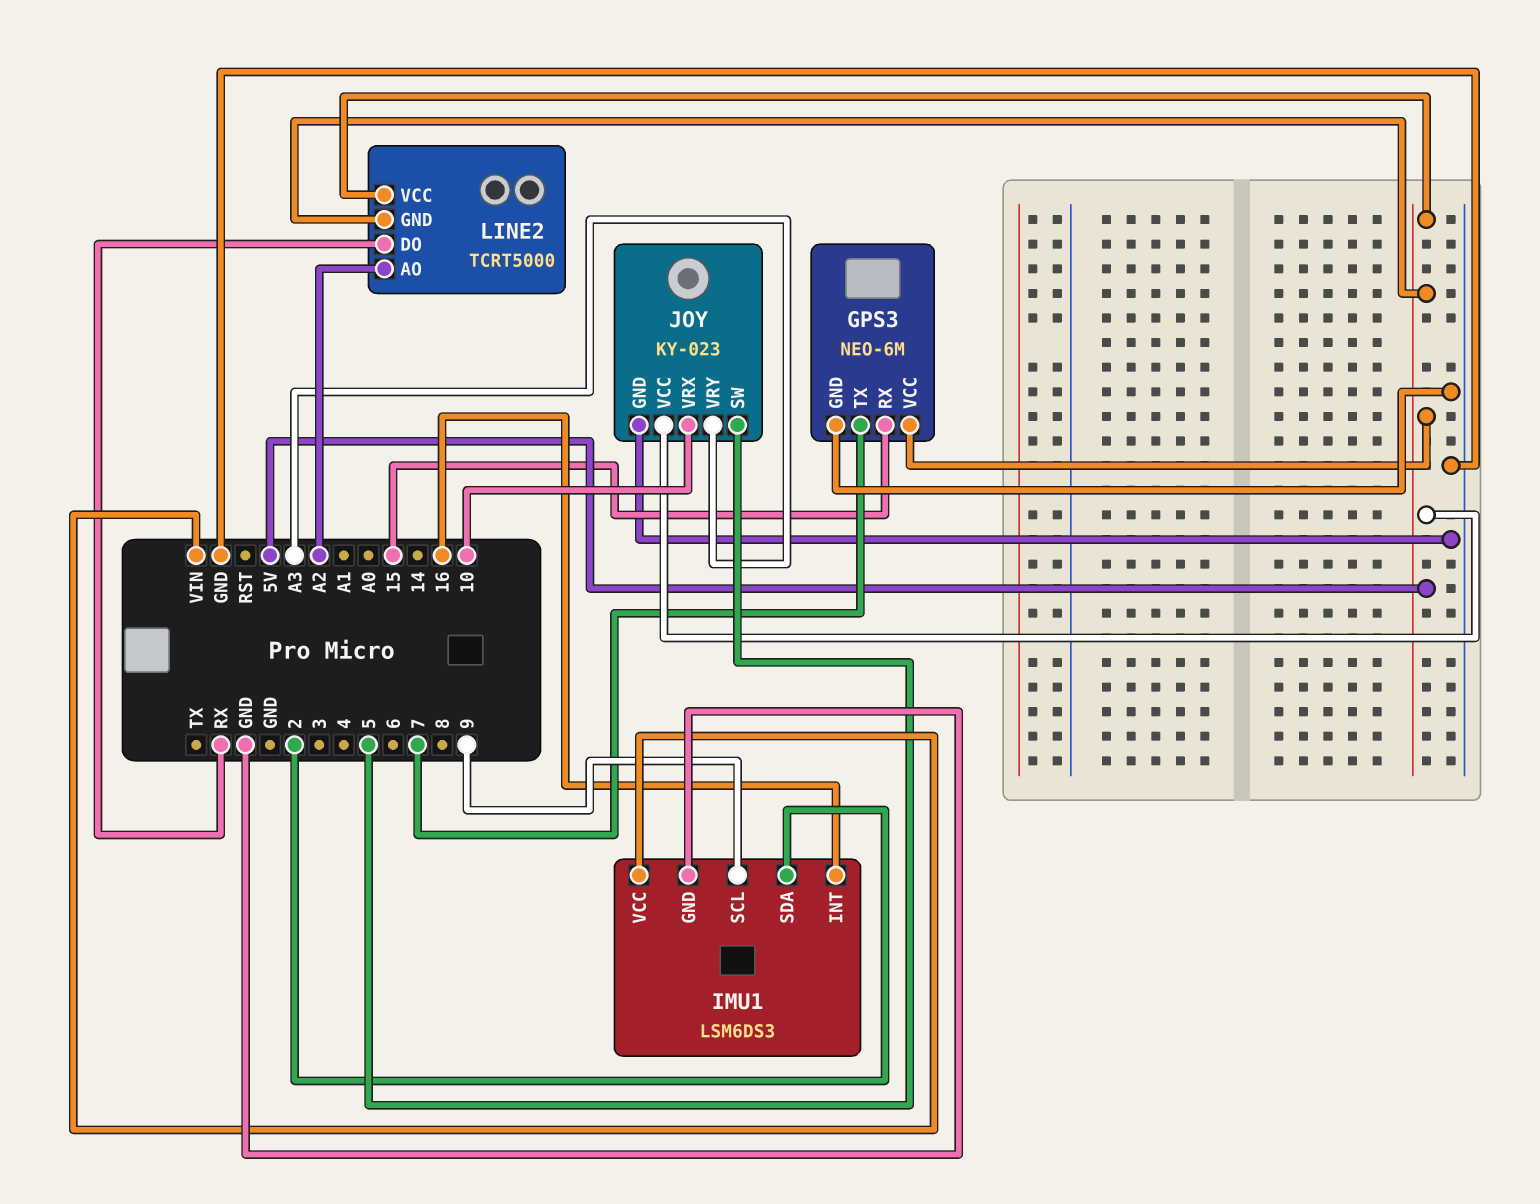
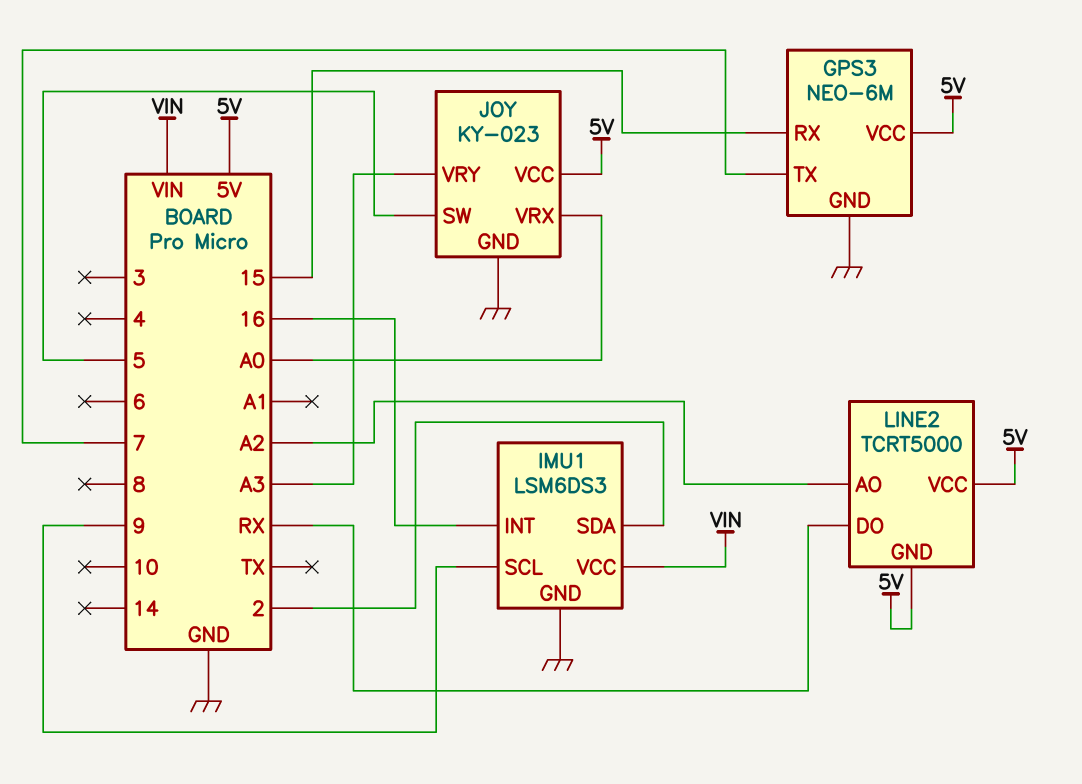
JOY pin VRX: 10 -> A0

